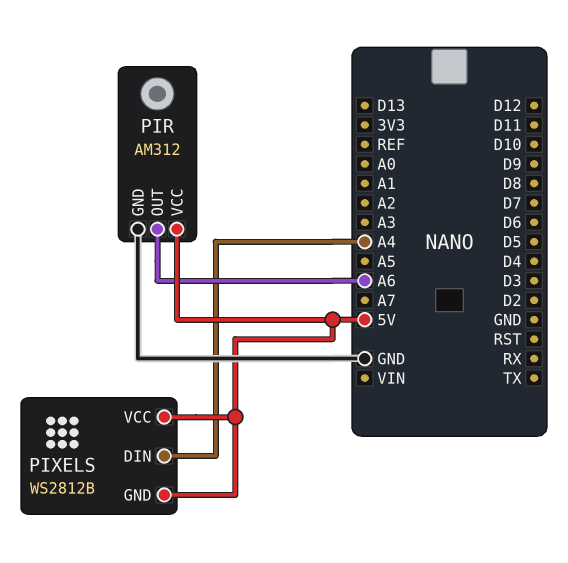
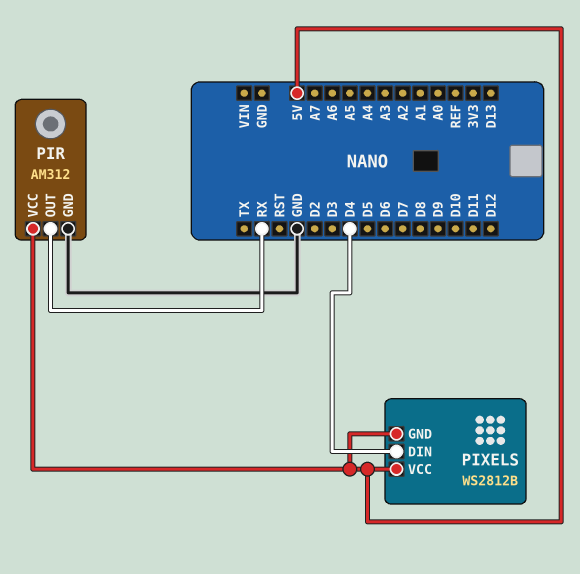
PIR pin OUT: A6 -> RX
PIXELS pin DIN: A4 -> D4

